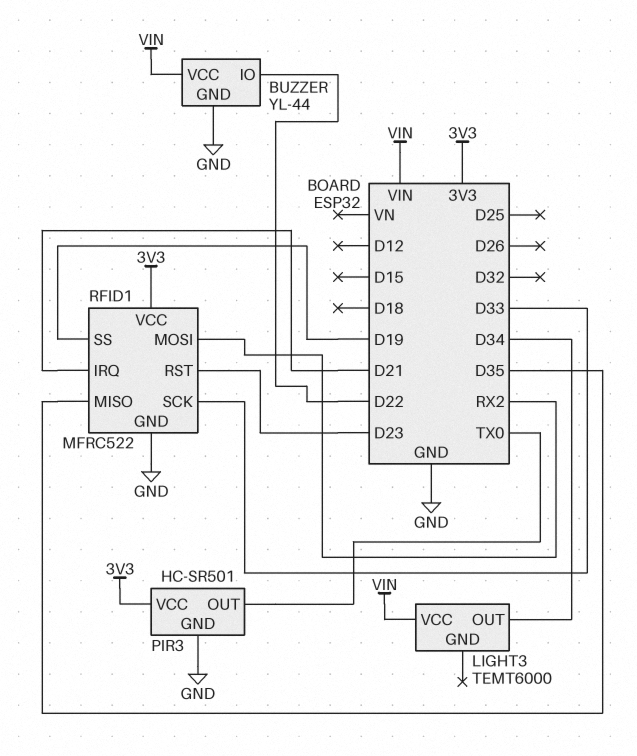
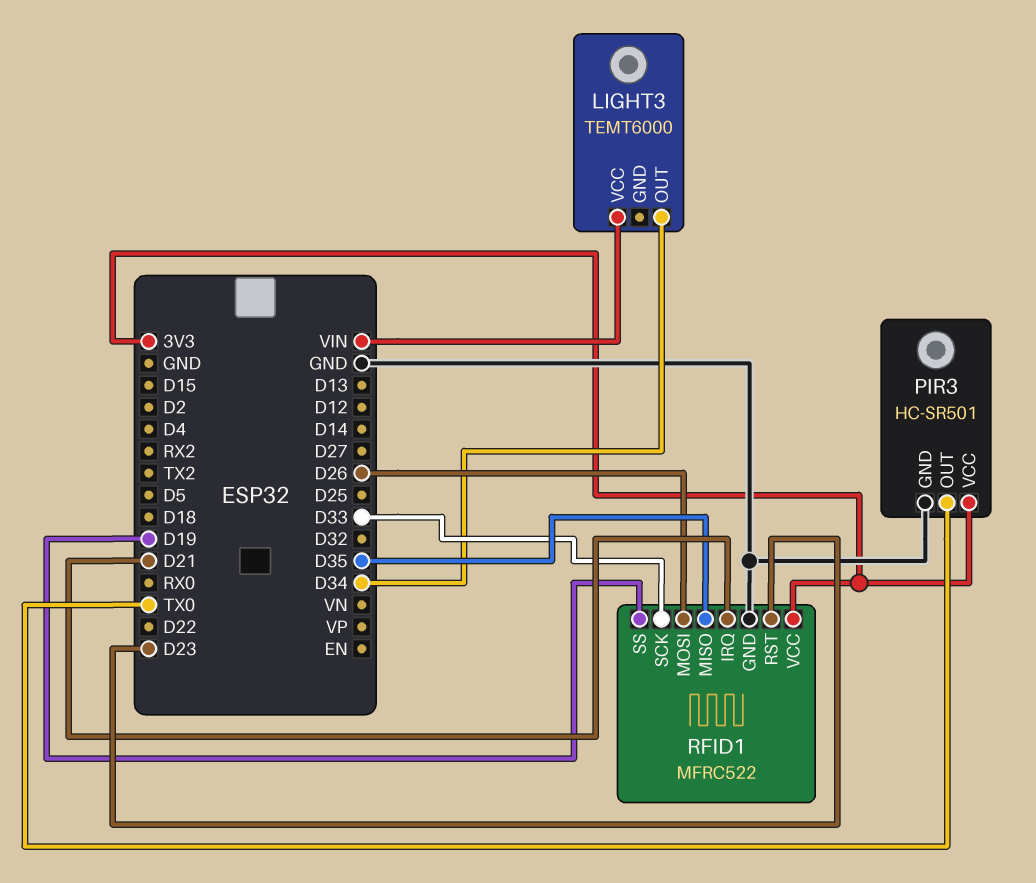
BUZZER: YL-44 -> none
BUZZER pin GND: GND -> none
BUZZER pin IO: D22 -> none
BUZZER pin VCC: VIN -> none
RFID1 pin MOSI: RX2 -> D26

